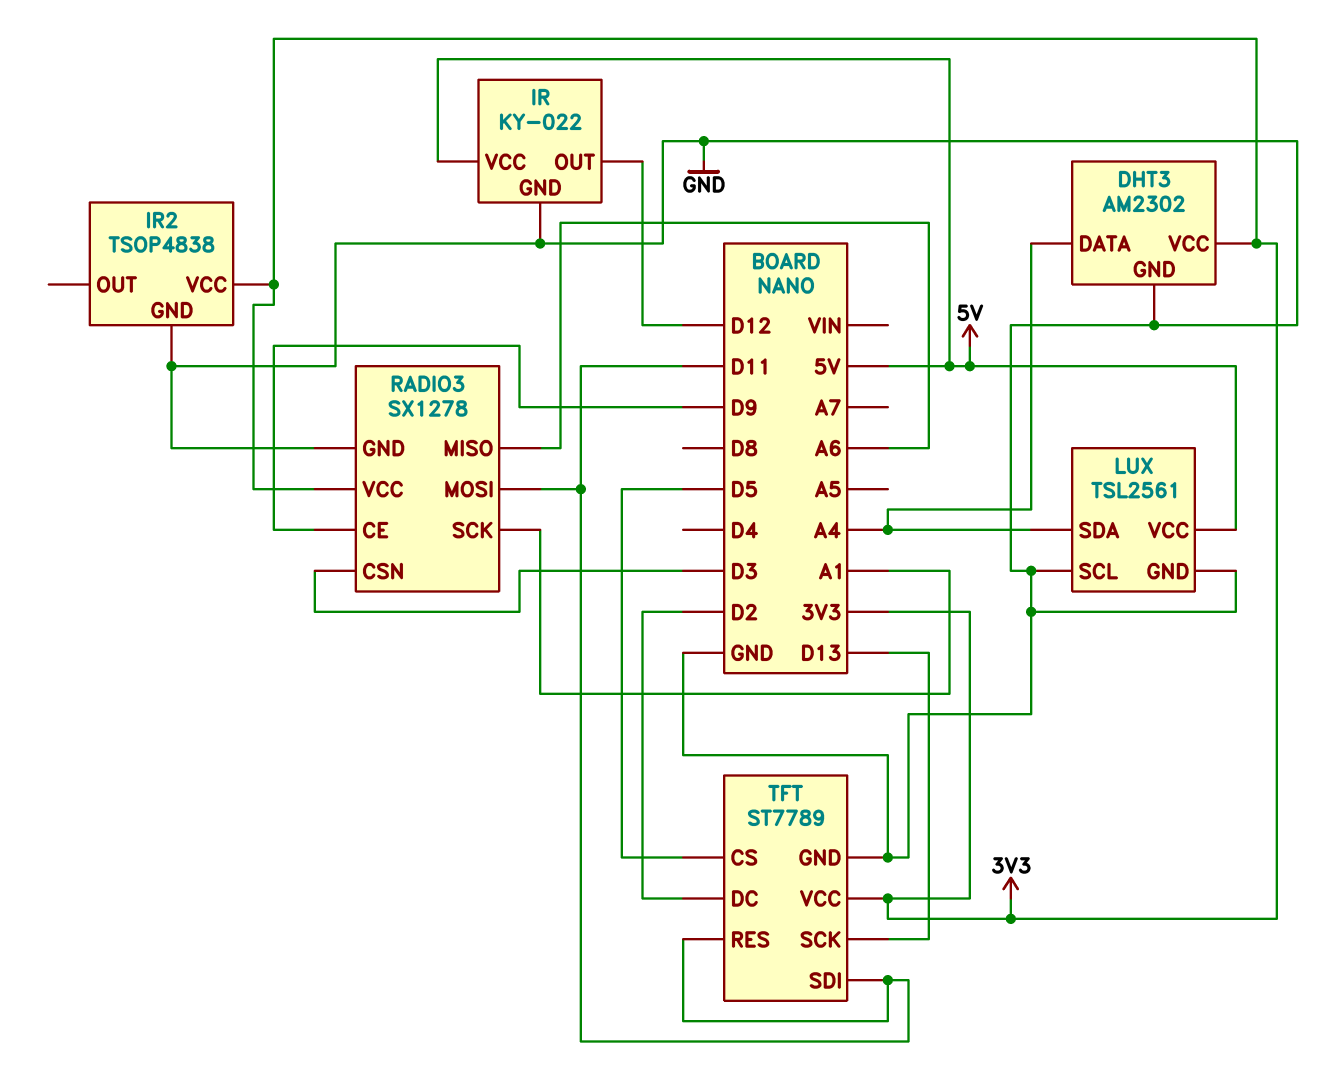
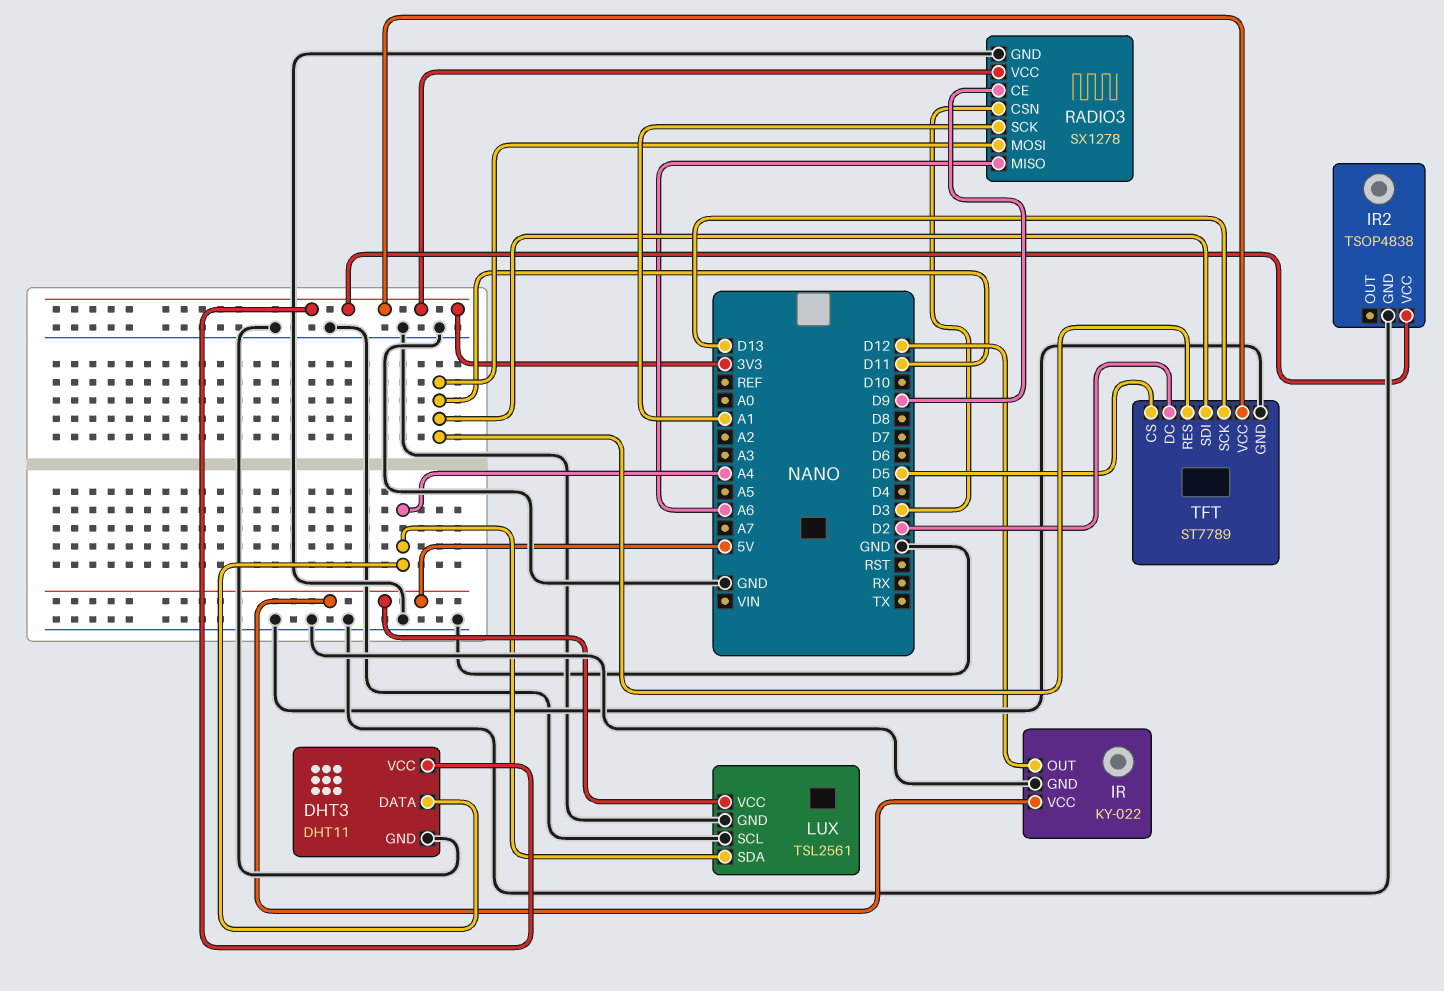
DHT3: AM2302 -> DHT11

